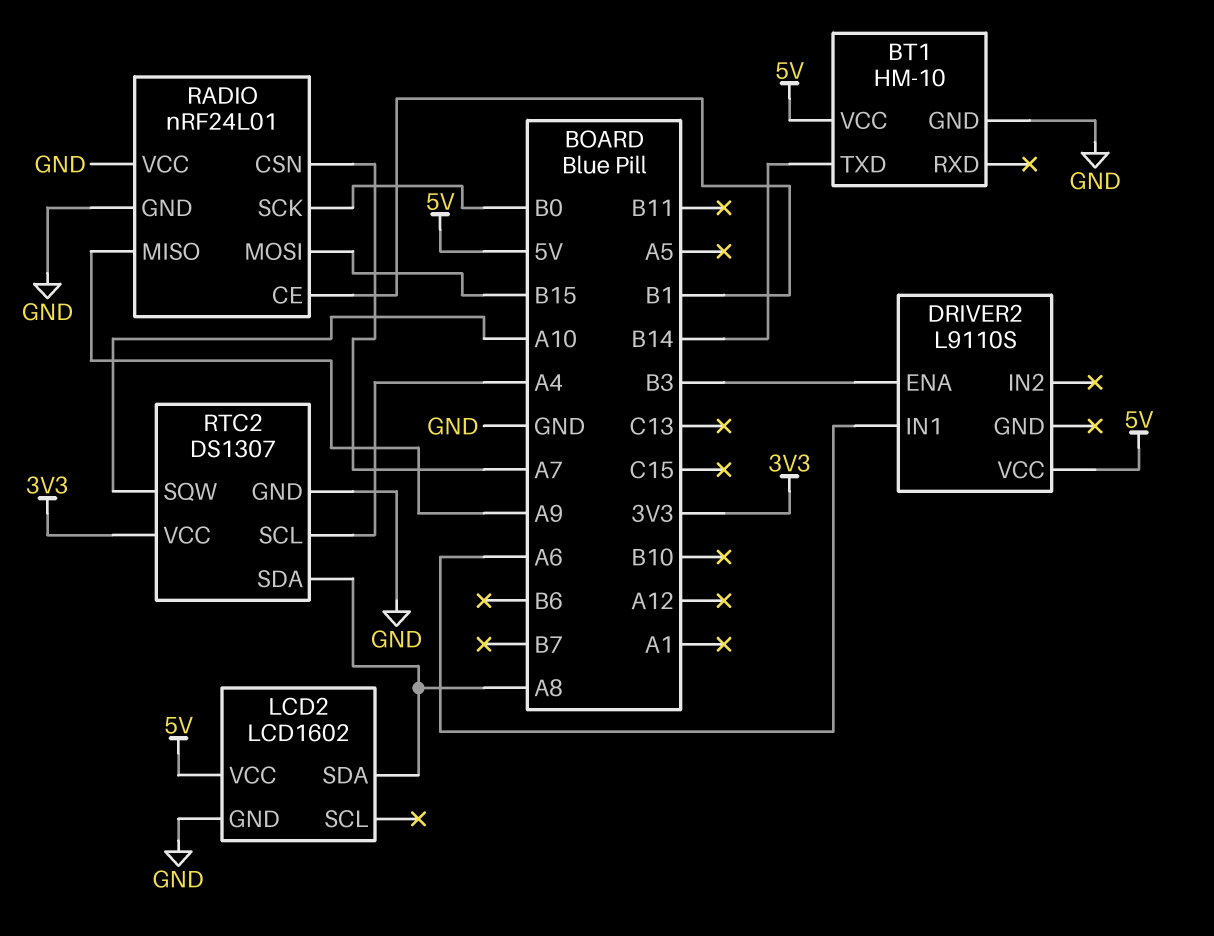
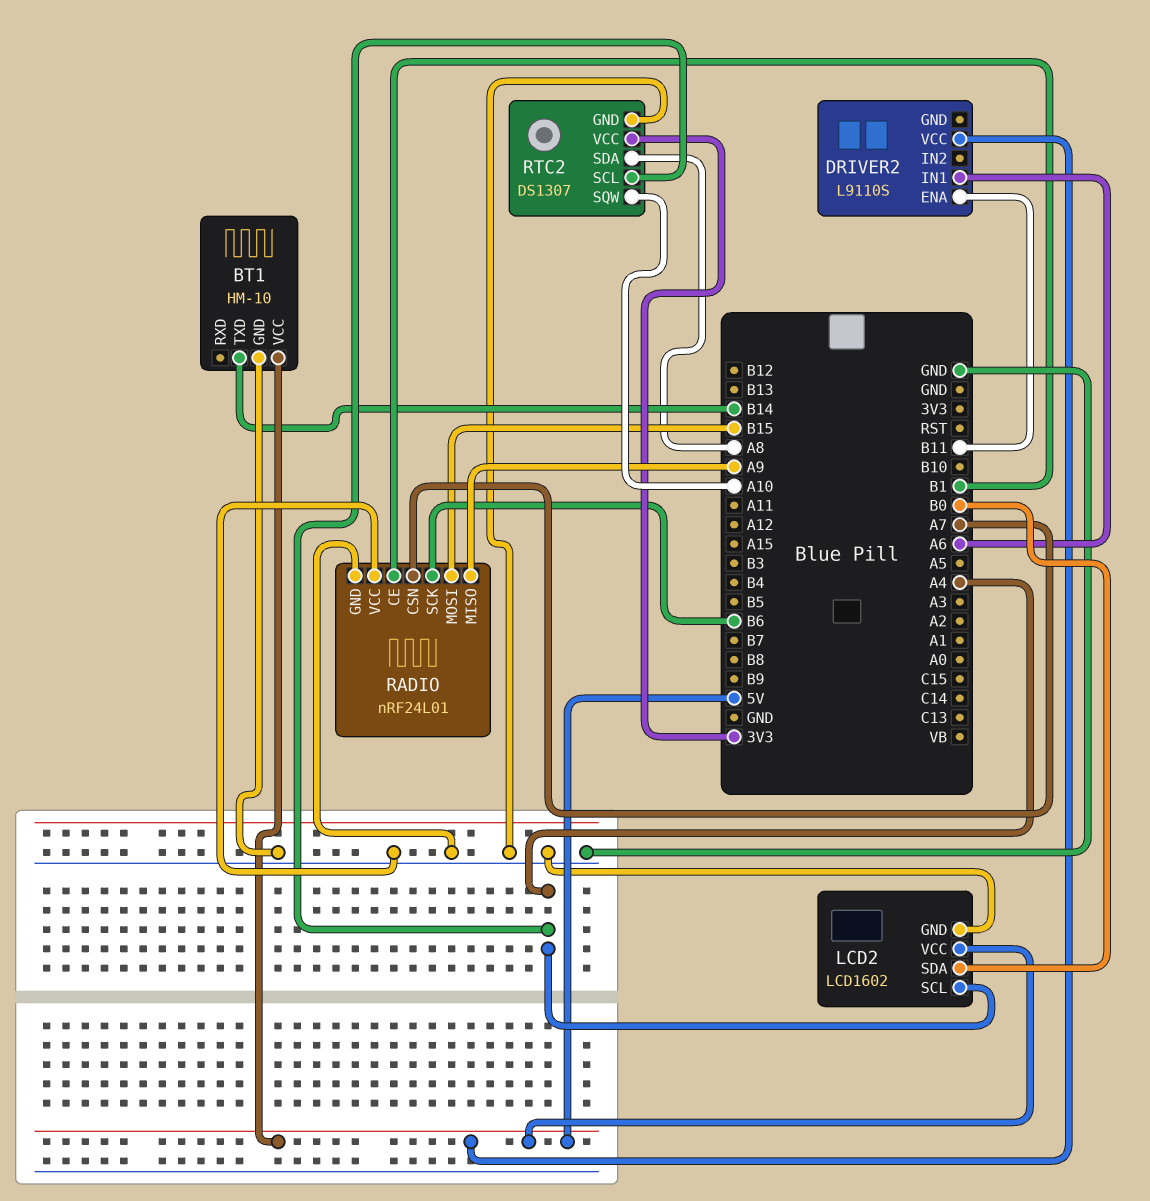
DRIVER2 pin ENA: B3 -> B11
LCD2 pin SCL: none -> A4
LCD2 pin SDA: A8 -> B0
RADIO pin SCK: B0 -> B6

